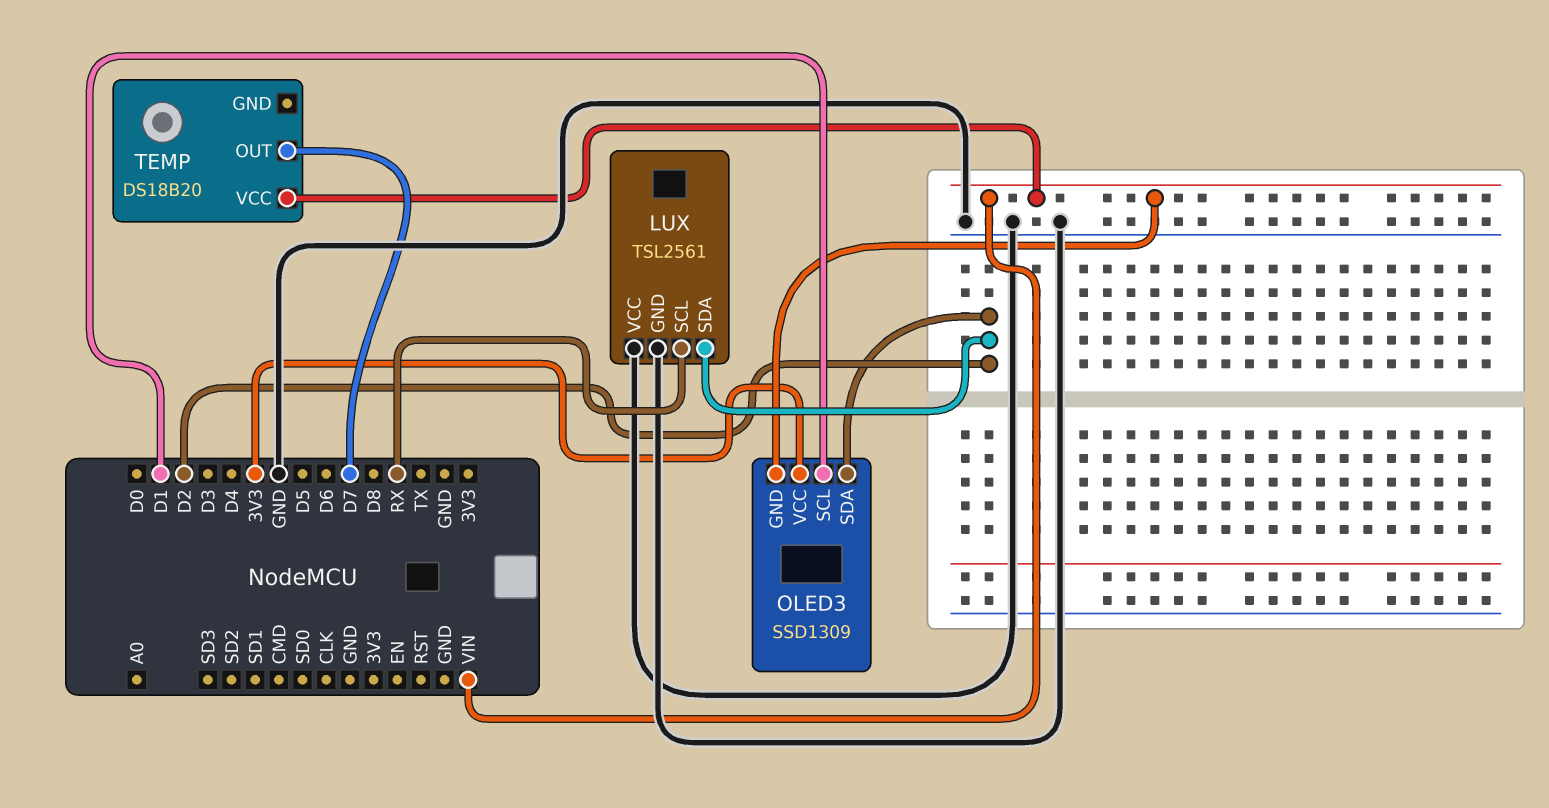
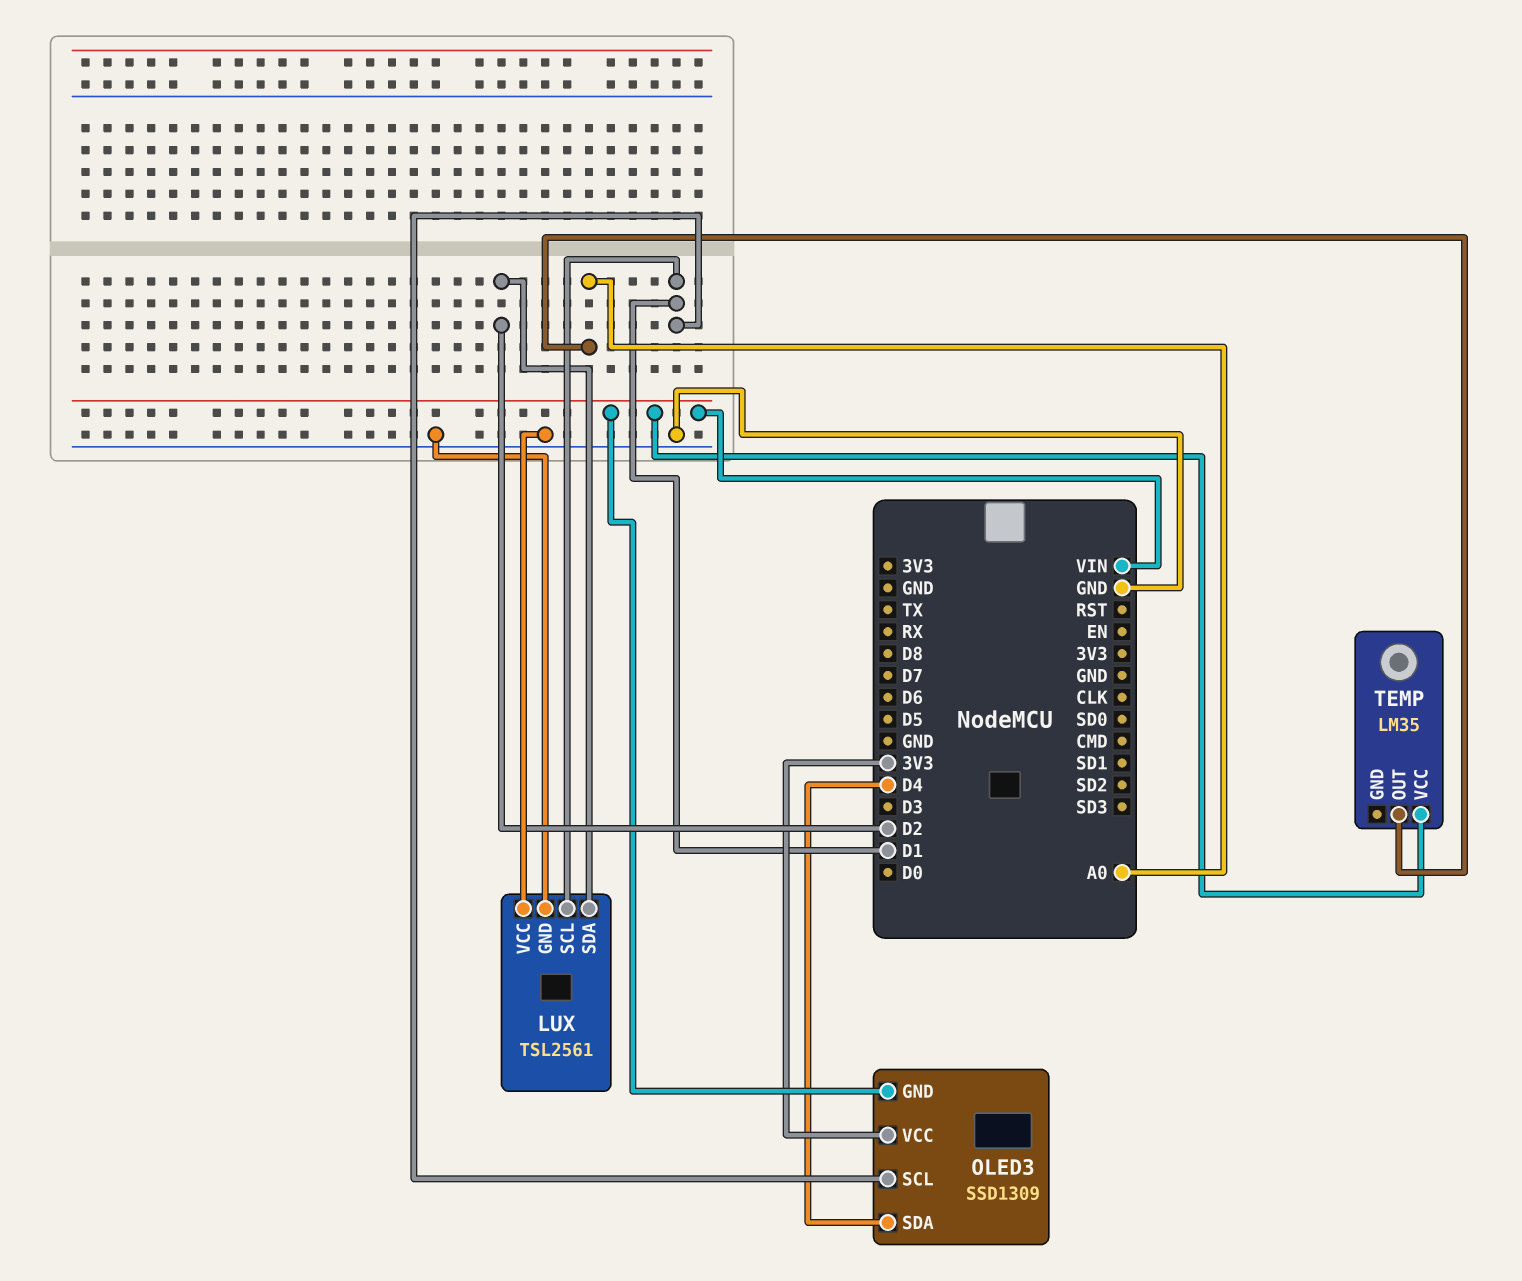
LUX pin SCL: RX -> D1
OLED3 pin SDA: D2 -> D4
TEMP: DS18B20 -> LM35
TEMP pin OUT: D7 -> A0

